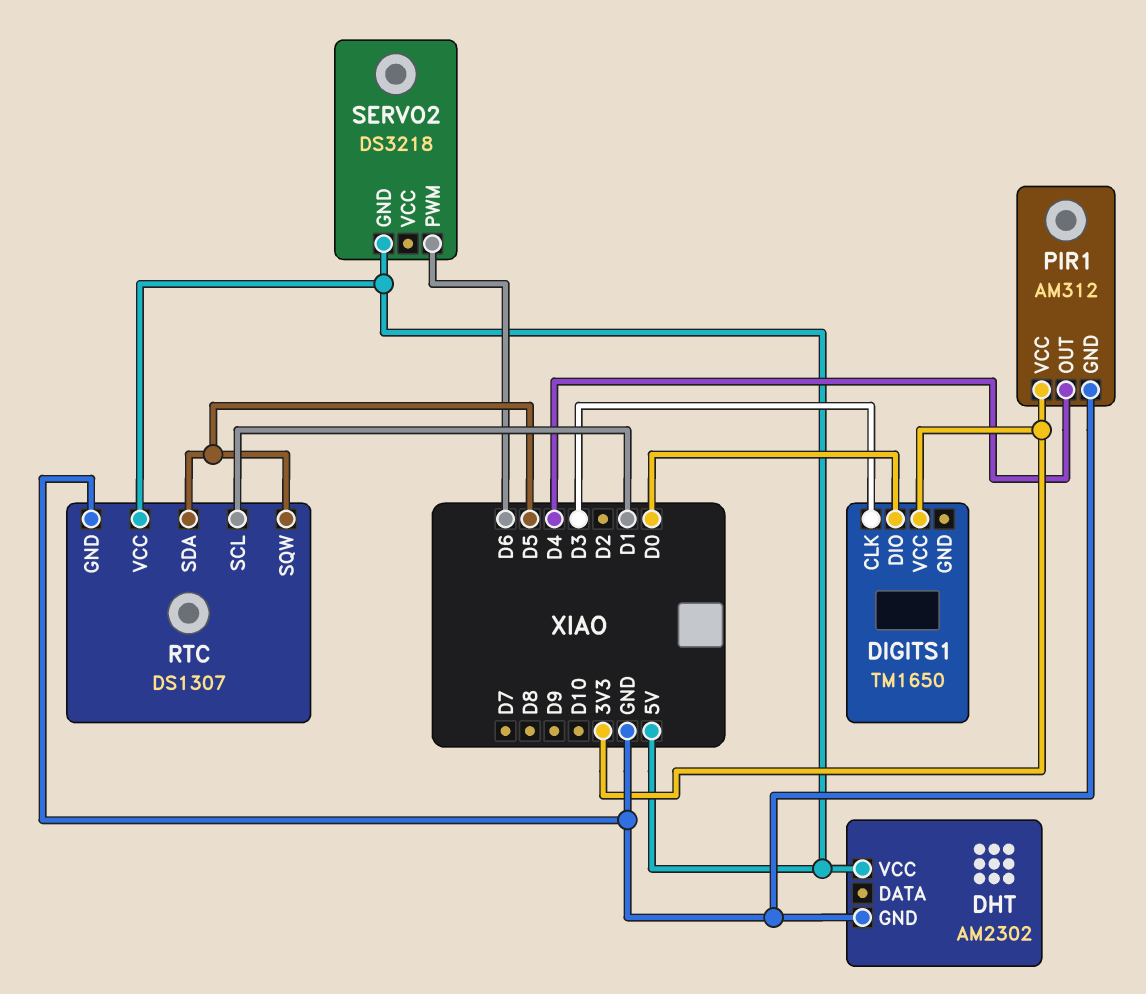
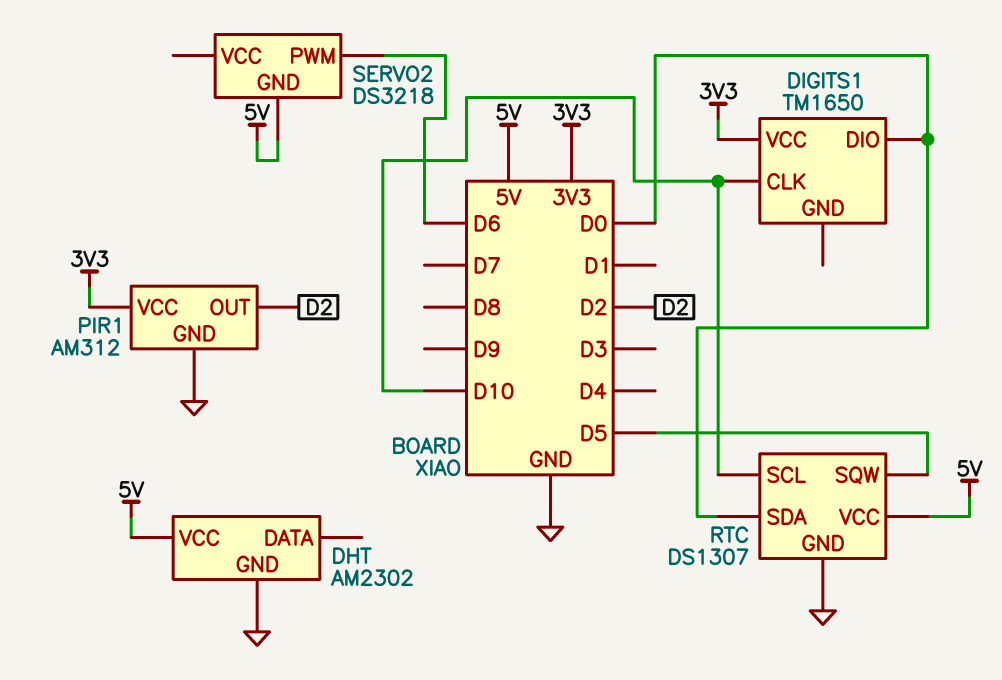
DIGITS1 pin CLK: D3 -> D10
PIR1 pin OUT: D4 -> D2
RTC pin SCL: D1 -> D10
RTC pin SDA: D5 -> D0

